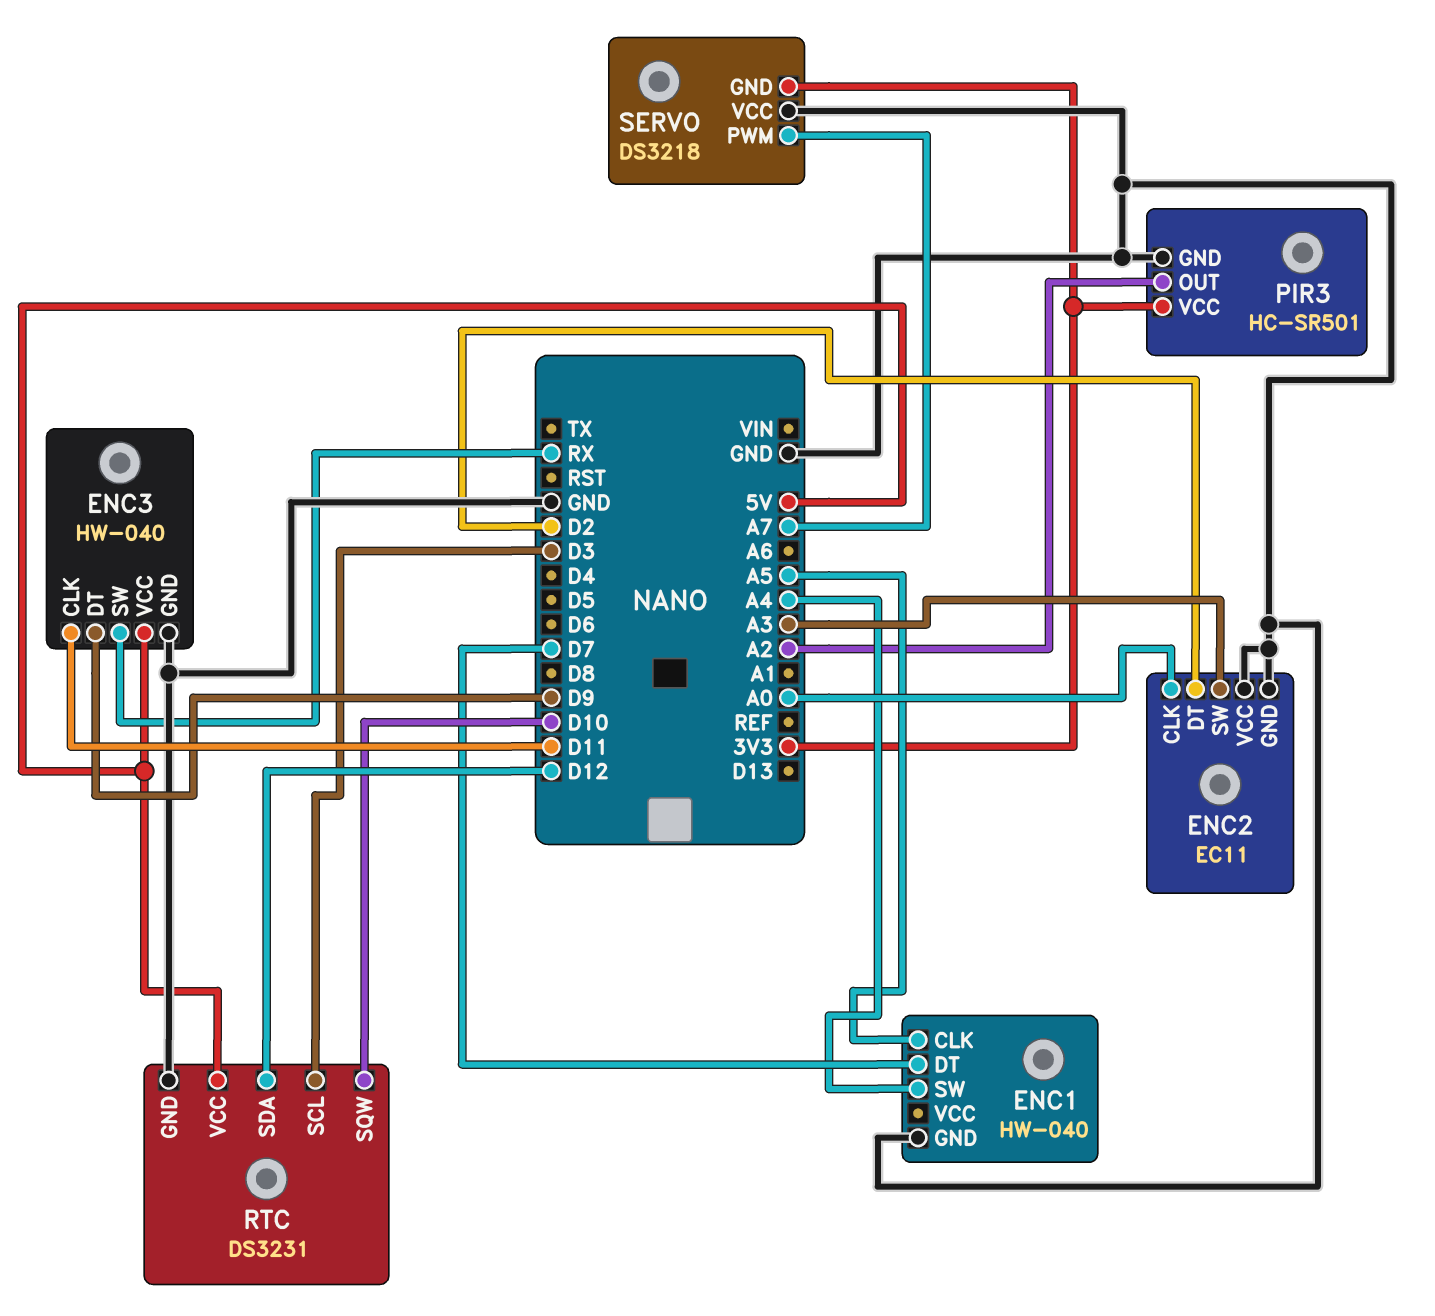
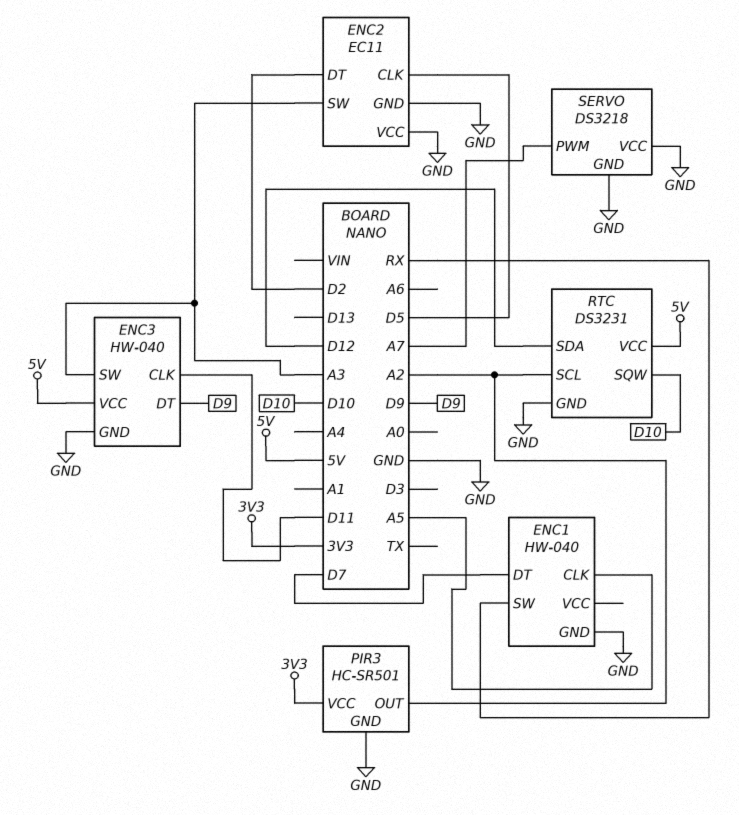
ENC1 pin SW: A4 -> RX
ENC2 pin CLK: A0 -> D5
ENC3 pin SW: RX -> A3
RTC pin SCL: D3 -> A2
SERVO pin GND: 3V3 -> GND

